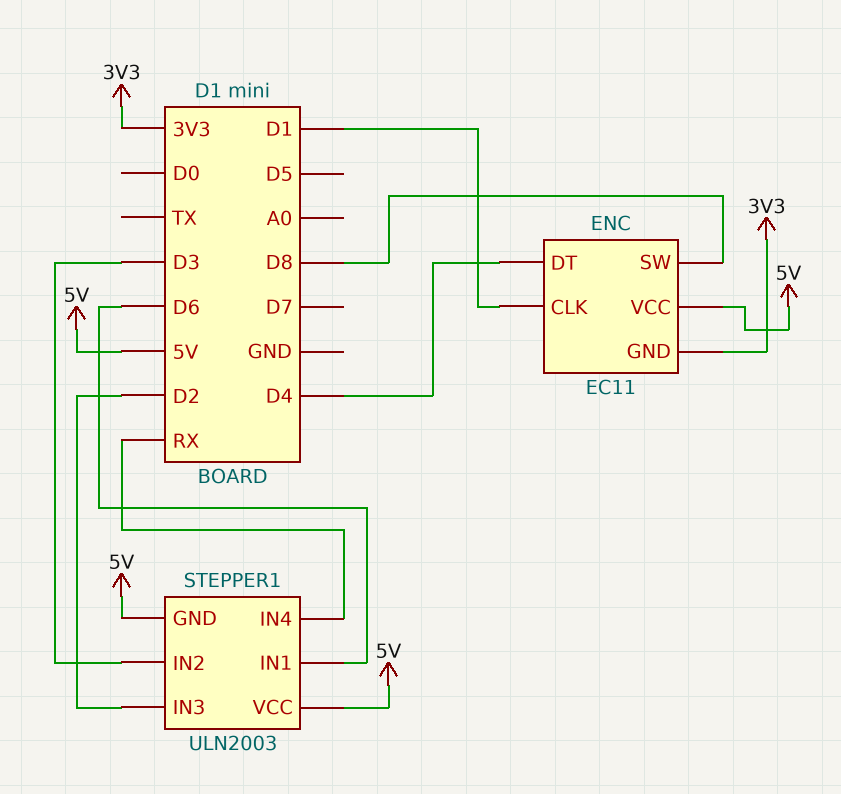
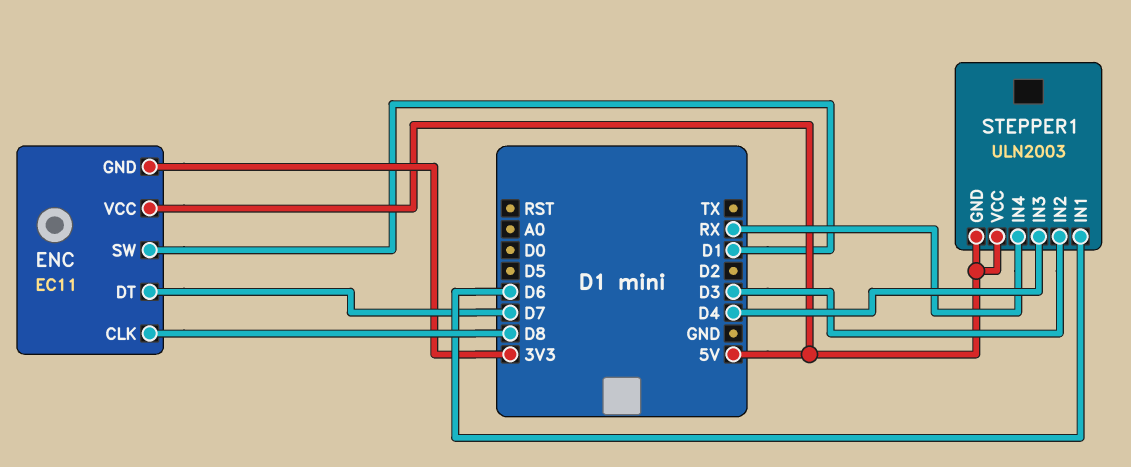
ENC pin CLK: D1 -> D8
ENC pin DT: D4 -> D7
ENC pin SW: D8 -> D1
STEPPER1 pin IN3: D2 -> D4

